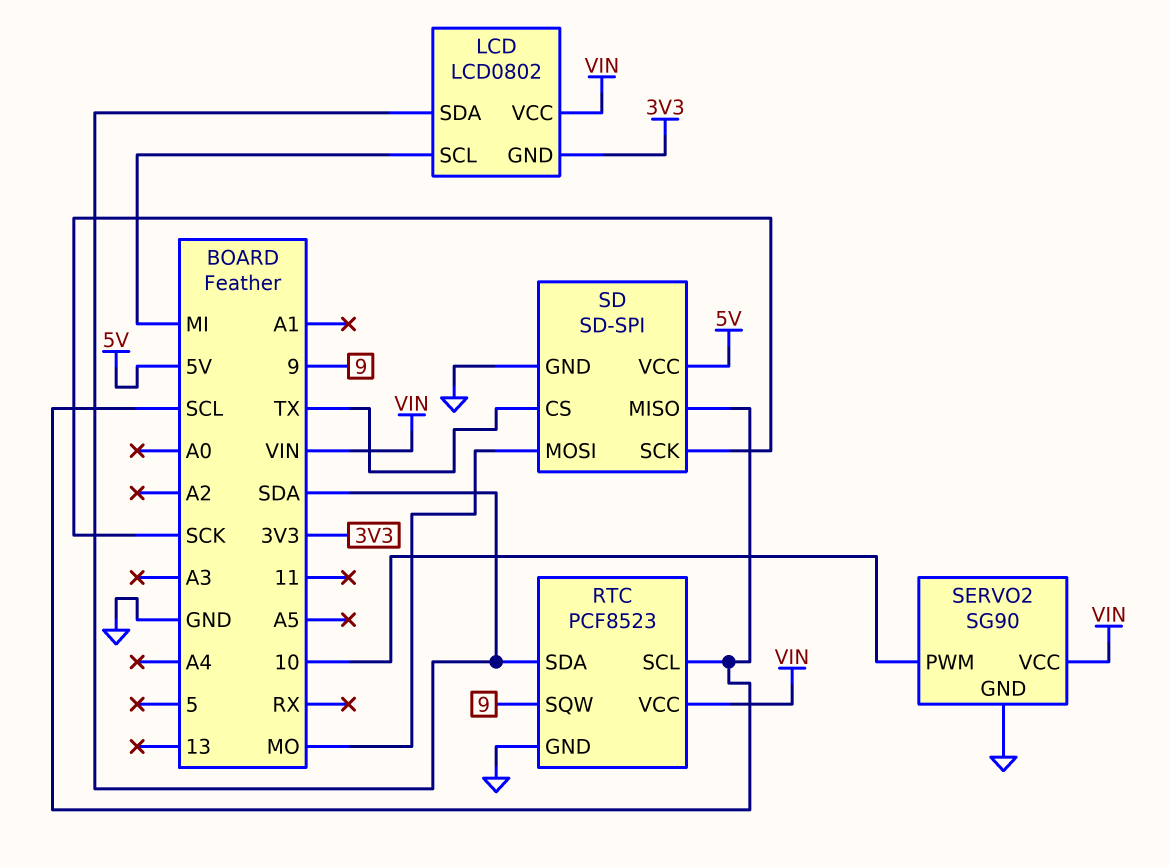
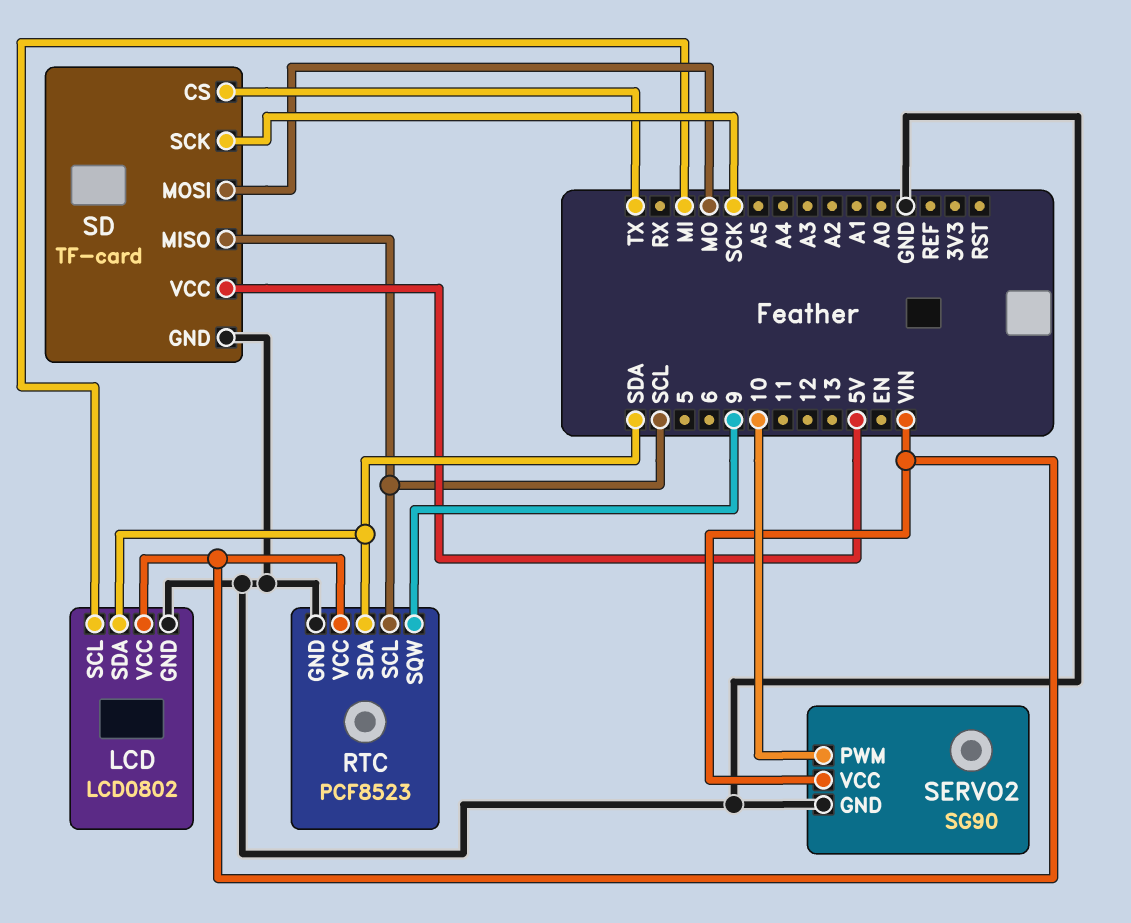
LCD pin GND: 3V3 -> GND
SD: SD-SPI -> TF-card

